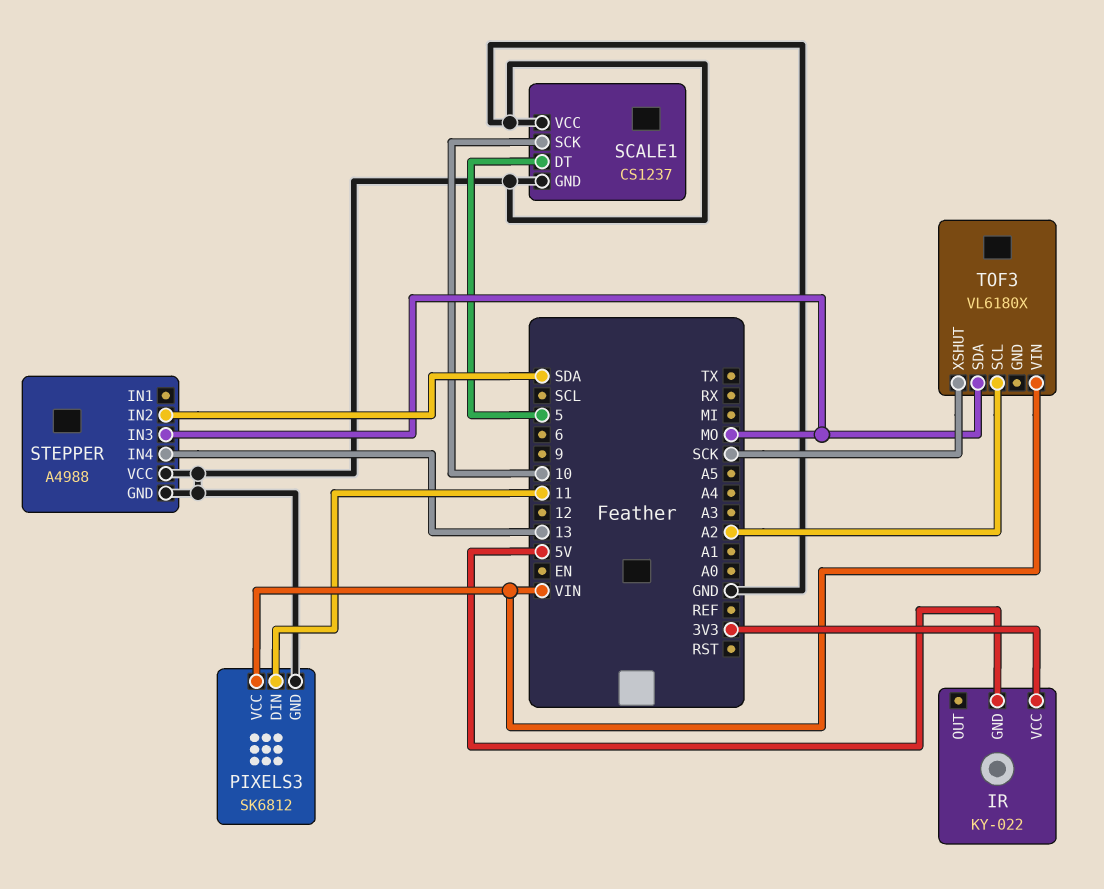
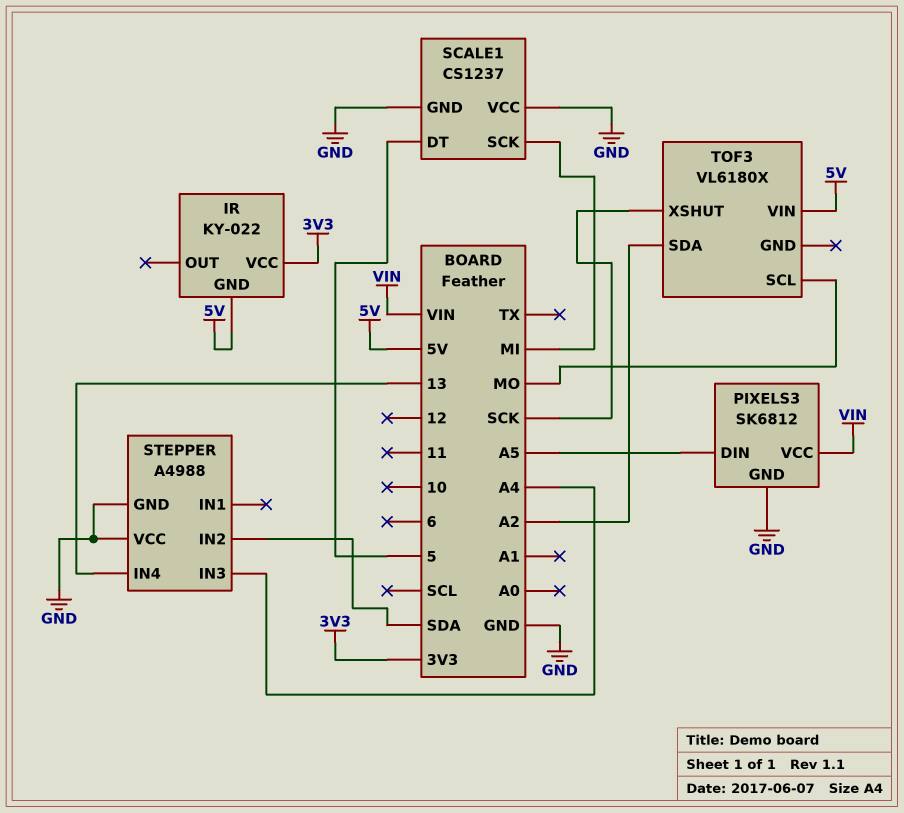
PIXELS3 pin DIN: 11 -> A5
SCALE1 pin SCK: 10 -> MI
STEPPER pin IN3: MO -> A4
TOF3 pin SCL: A2 -> MO
TOF3 pin SDA: MO -> A2
TOF3 pin VIN: VIN -> 5V

